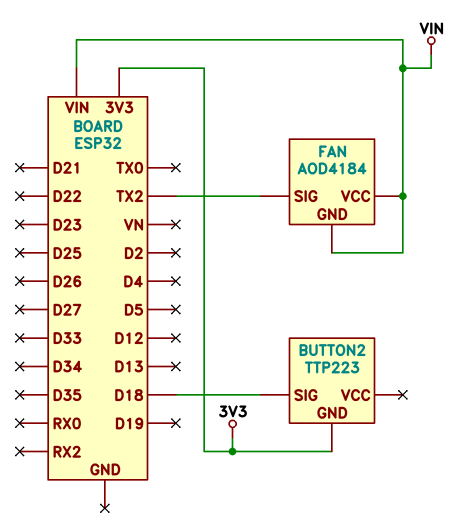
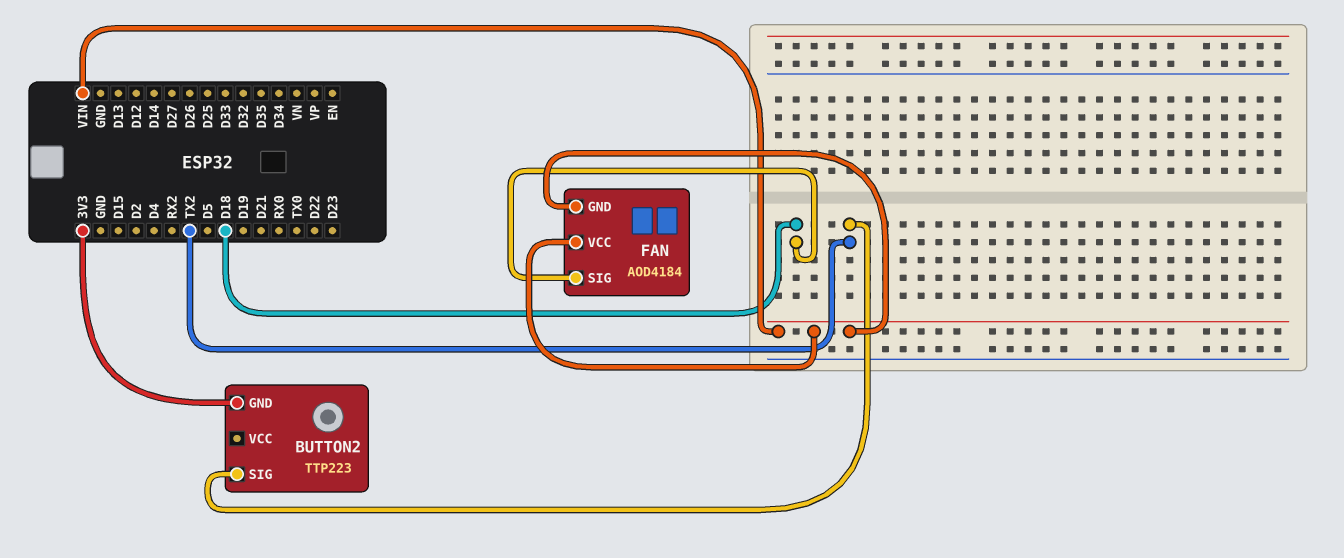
BUTTON2 pin SIG: D18 -> TX2
FAN pin SIG: TX2 -> D18

